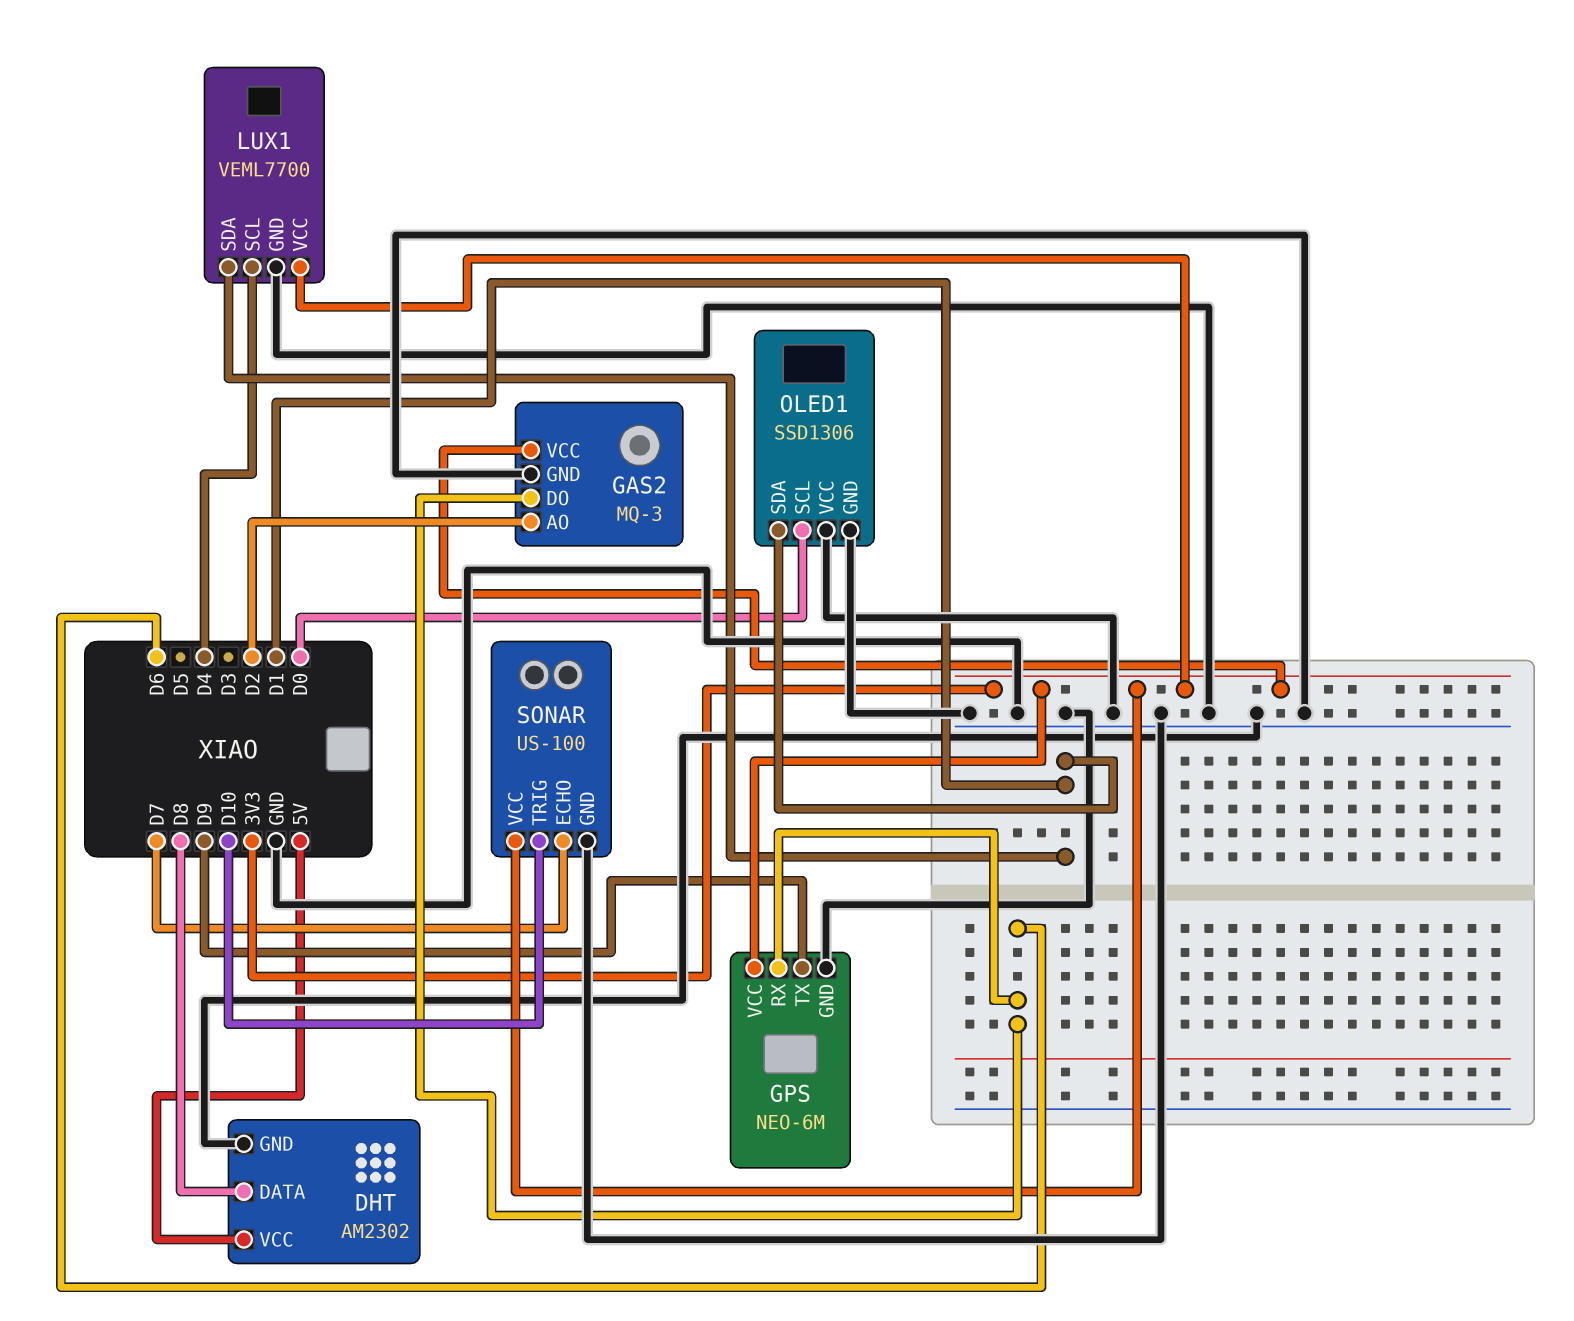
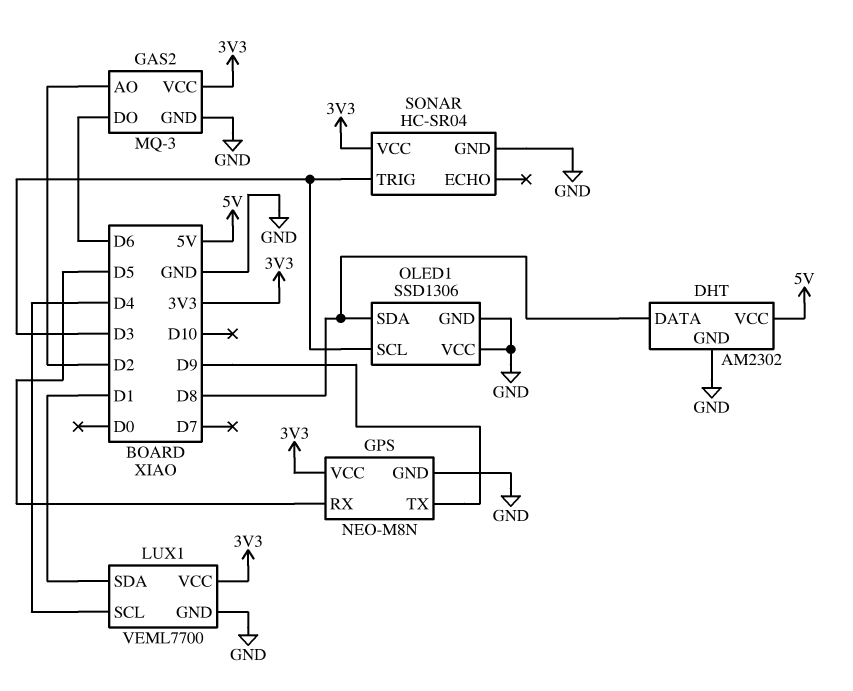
GPS: NEO-6M -> NEO-M8N
GPS pin RX: D6 -> D5
OLED1 pin SCL: D0 -> D3
OLED1 pin SDA: D1 -> D8
SONAR: US-100 -> HC-SR04
SONAR pin ECHO: D7 -> none
SONAR pin TRIG: D10 -> D3

